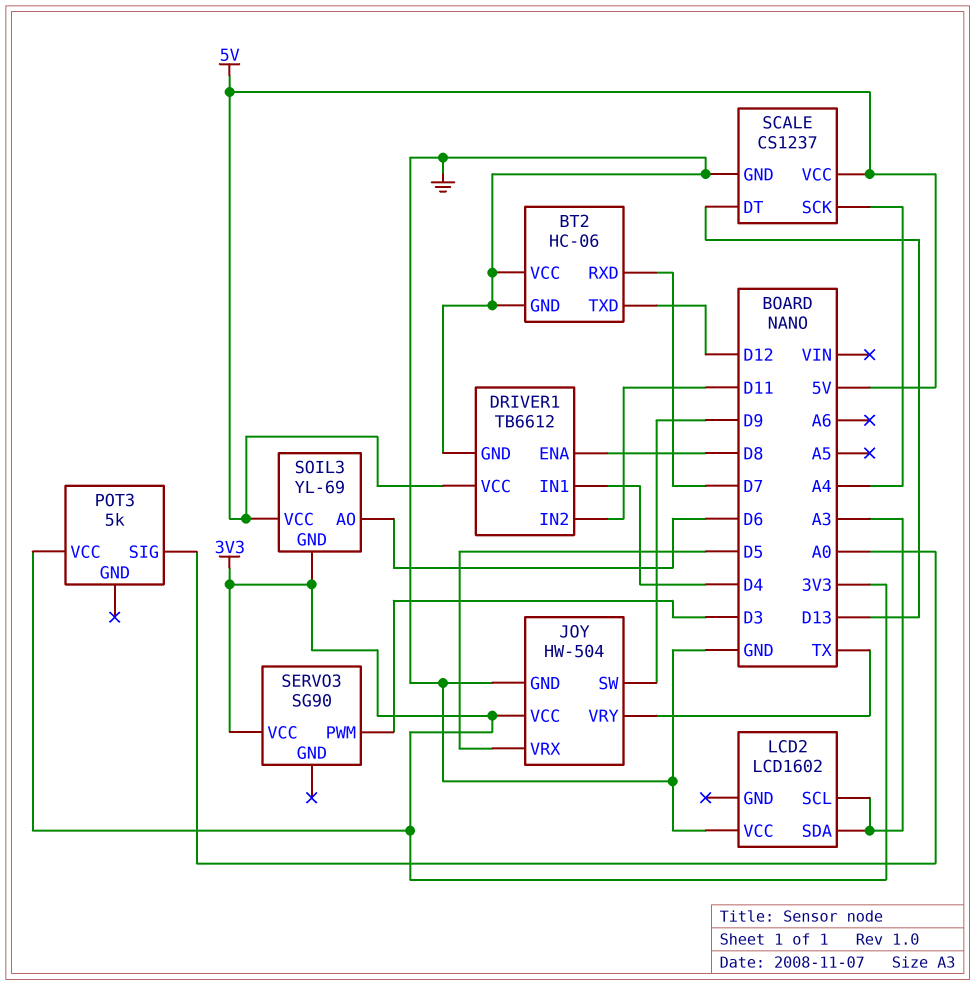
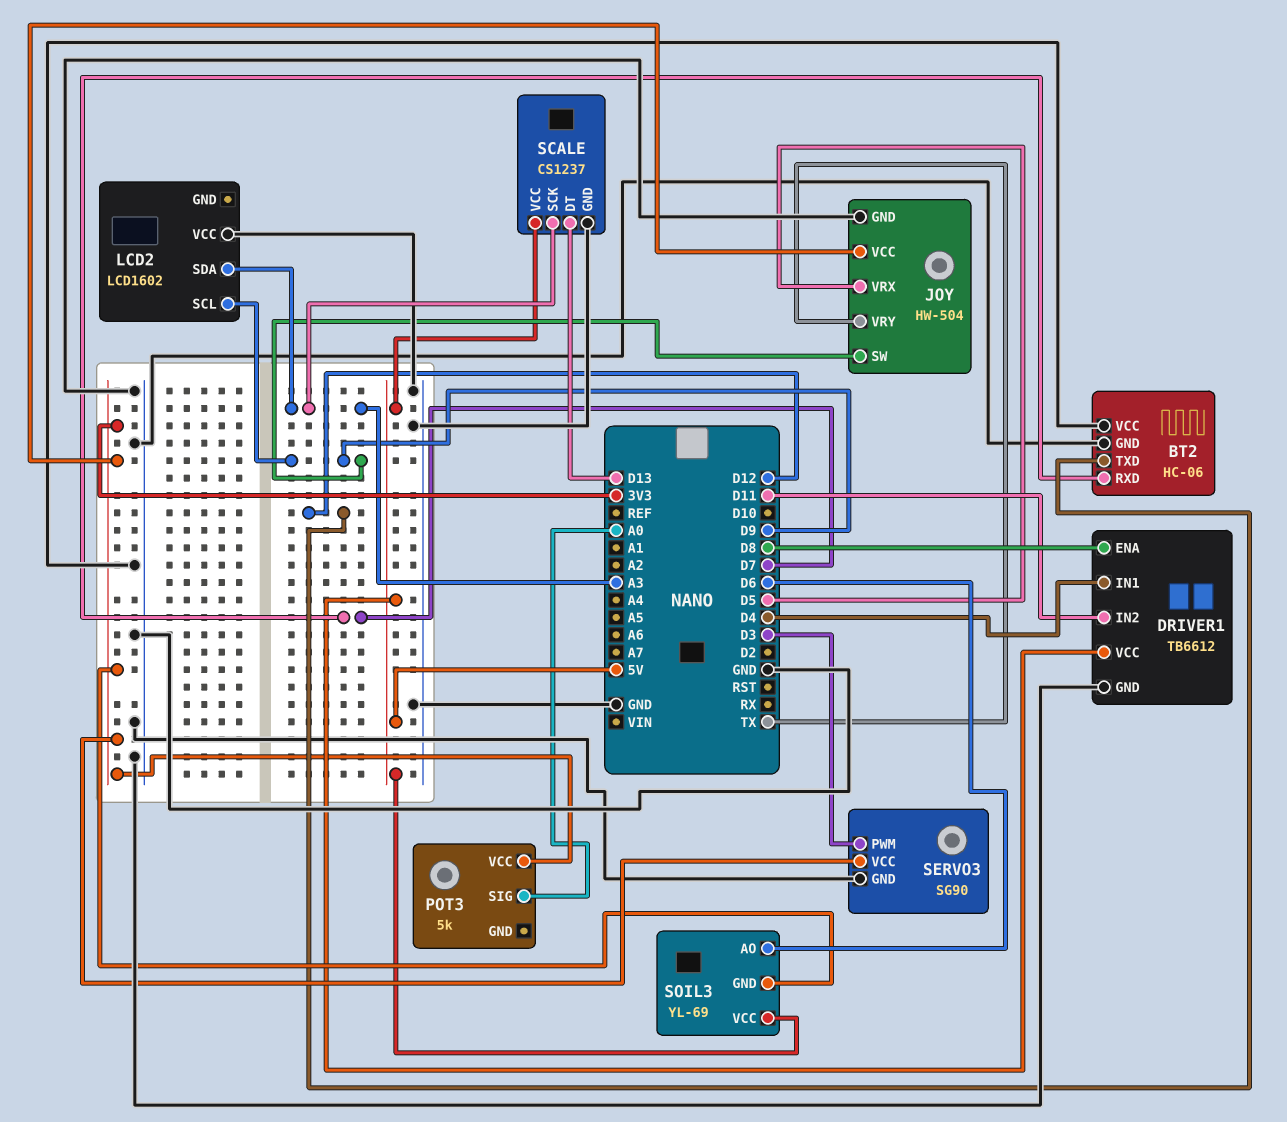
LCD2 pin SCL: A3 -> D9
SCALE pin SCK: A4 -> A3
SERVO3 pin GND: none -> GND

